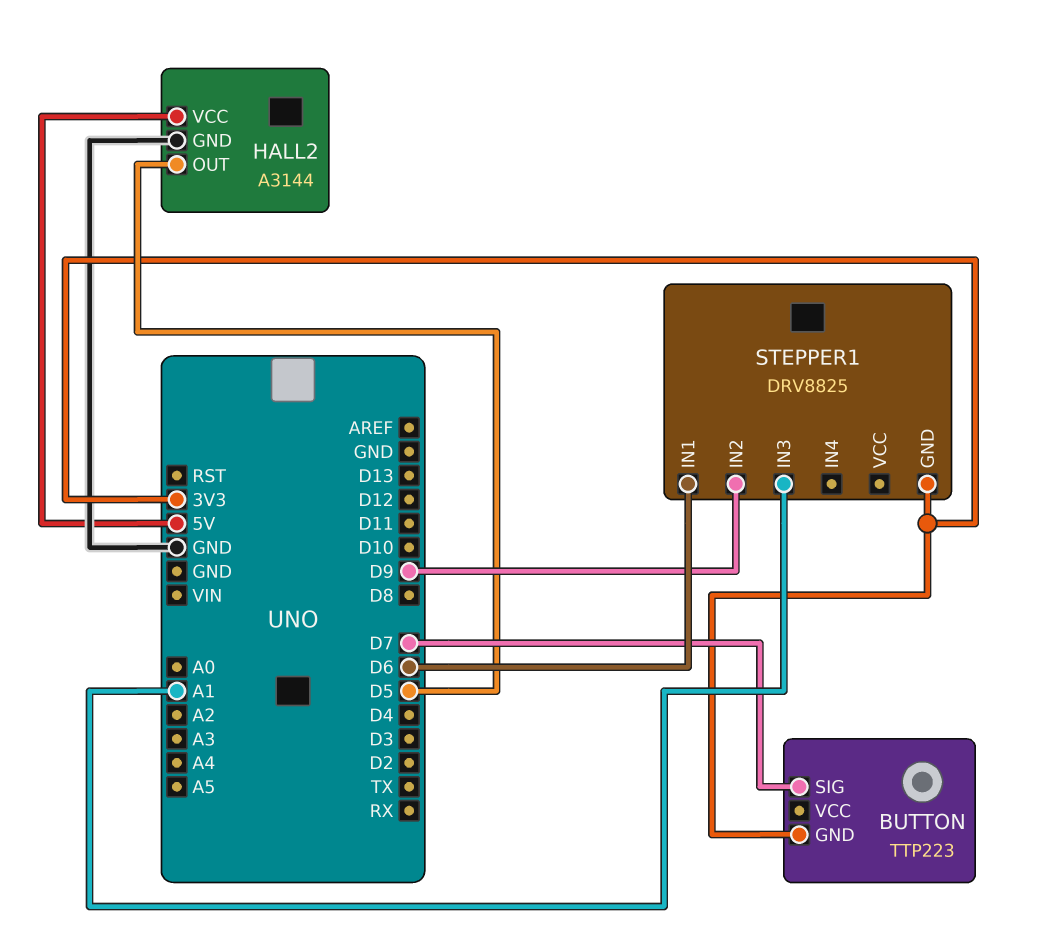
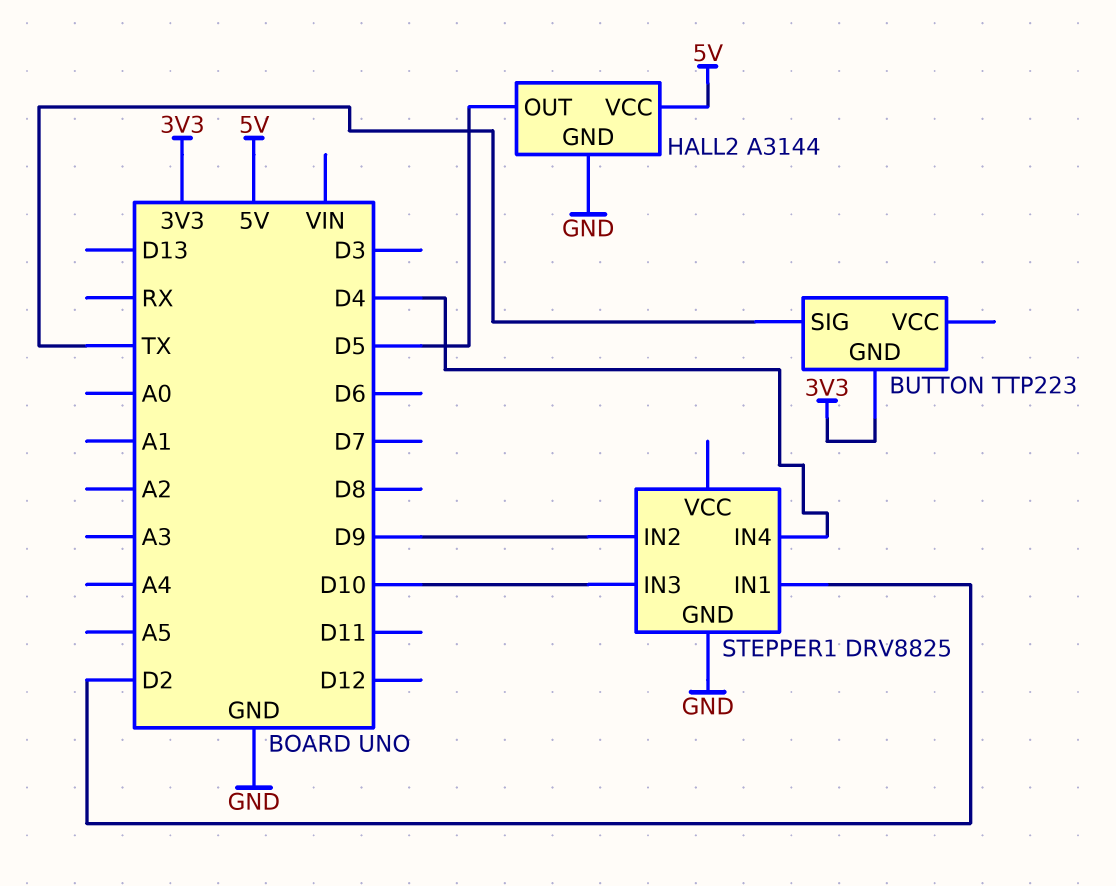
BUTTON pin SIG: D7 -> TX
STEPPER1 pin GND: 3V3 -> GND
STEPPER1 pin IN1: D6 -> D2
STEPPER1 pin IN3: A1 -> D10
STEPPER1 pin IN4: none -> D4

